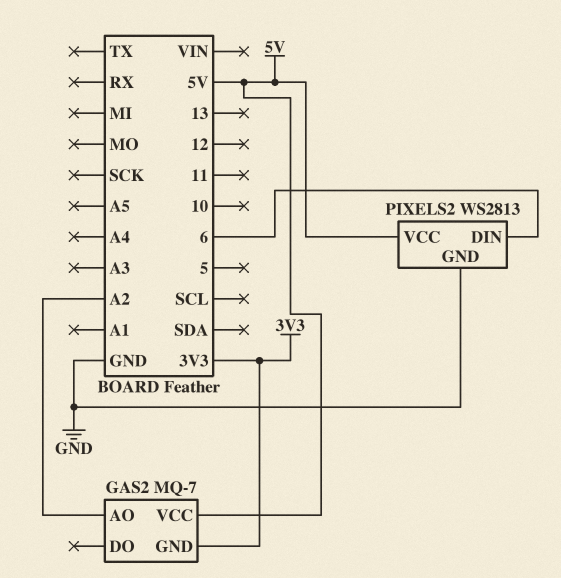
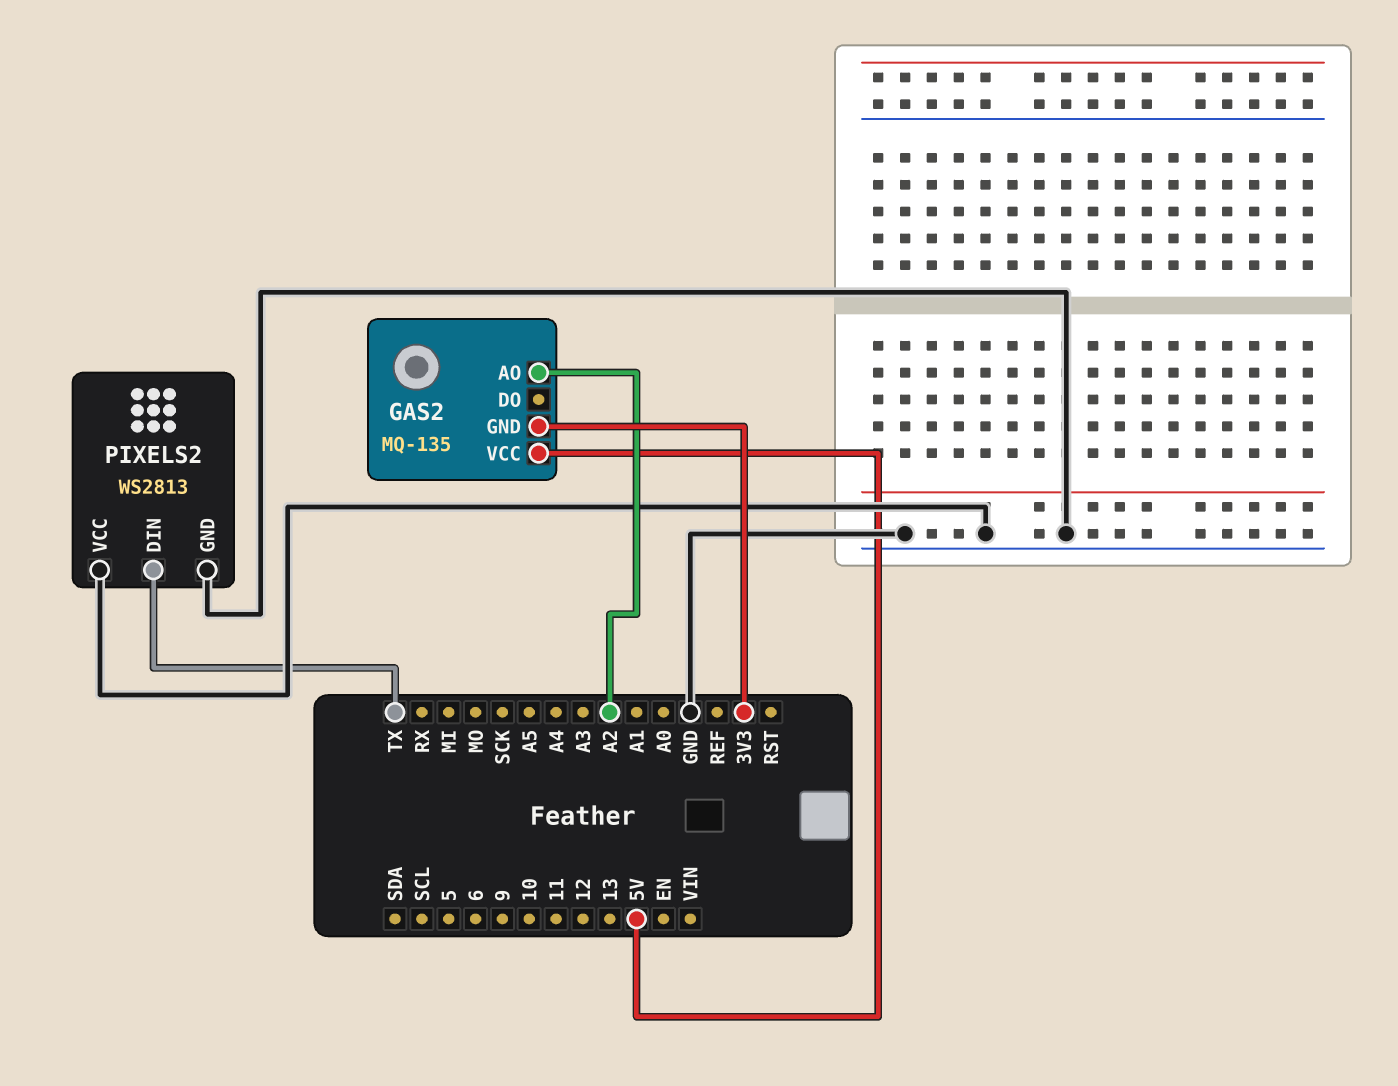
GAS2: MQ-7 -> MQ-135
PIXELS2 pin DIN: 6 -> TX
PIXELS2 pin VCC: 5V -> GND

